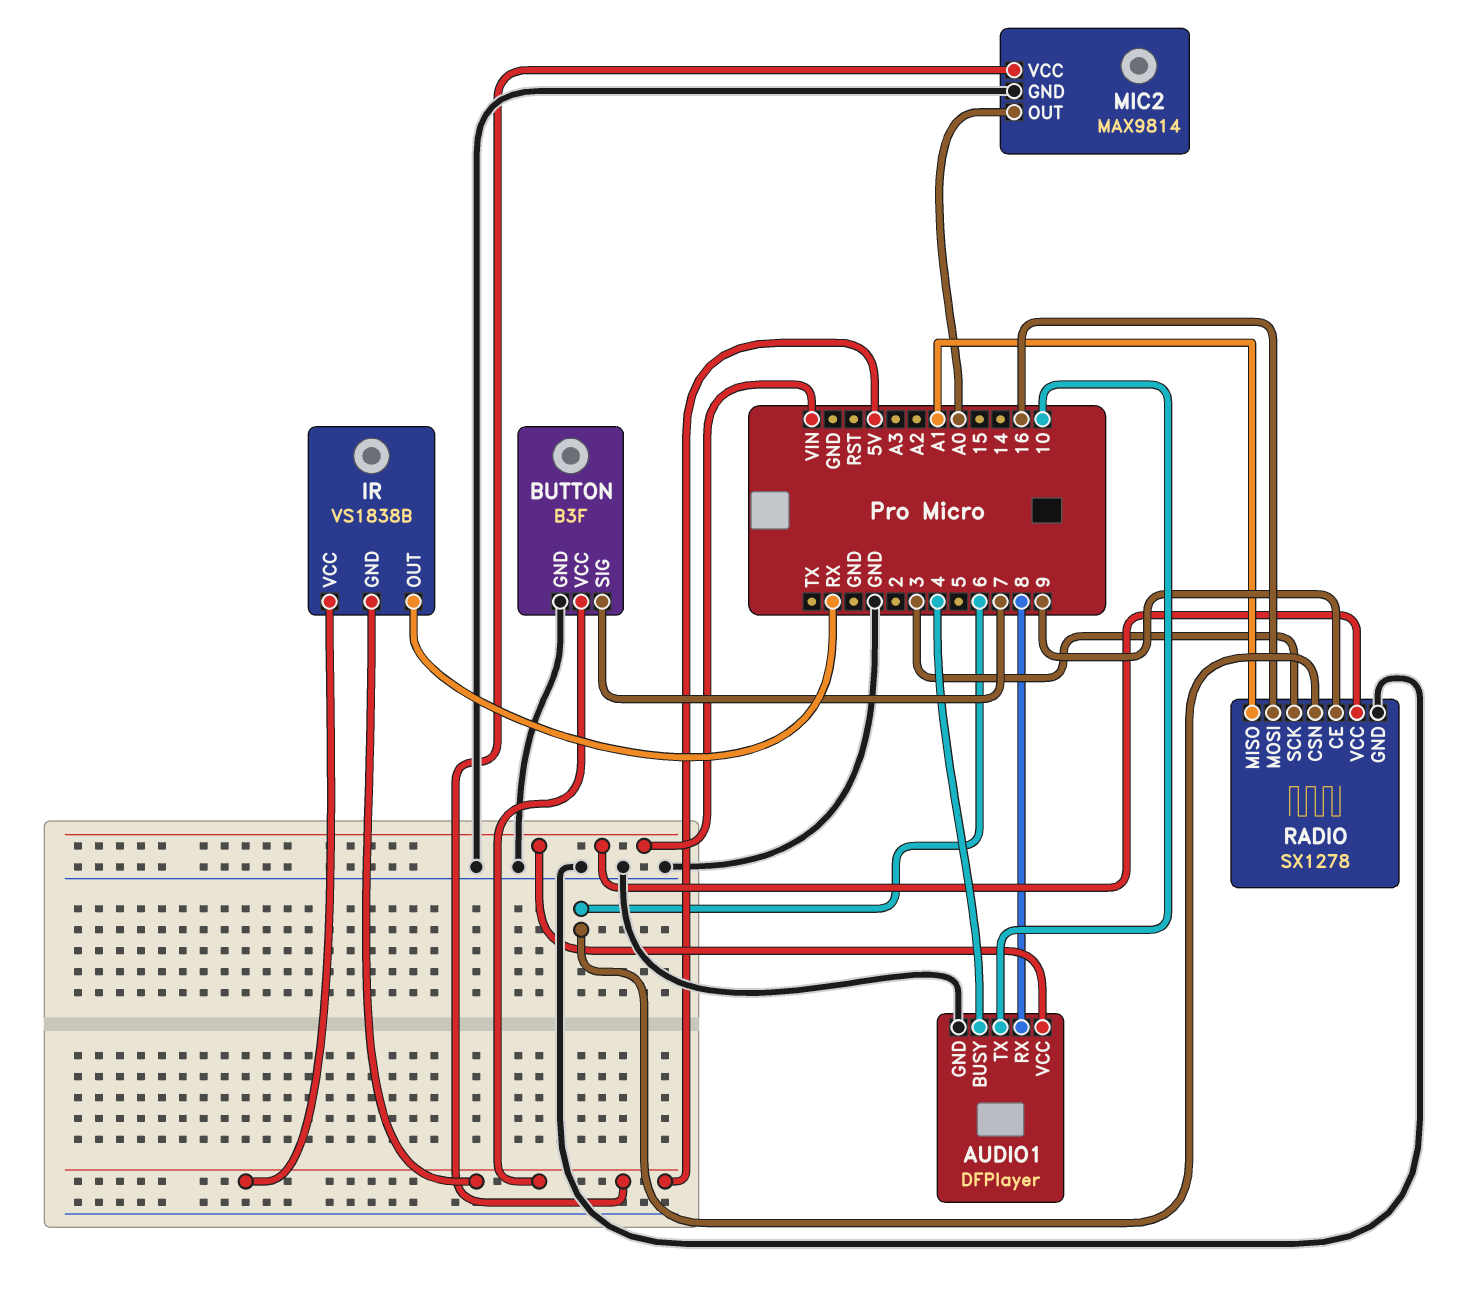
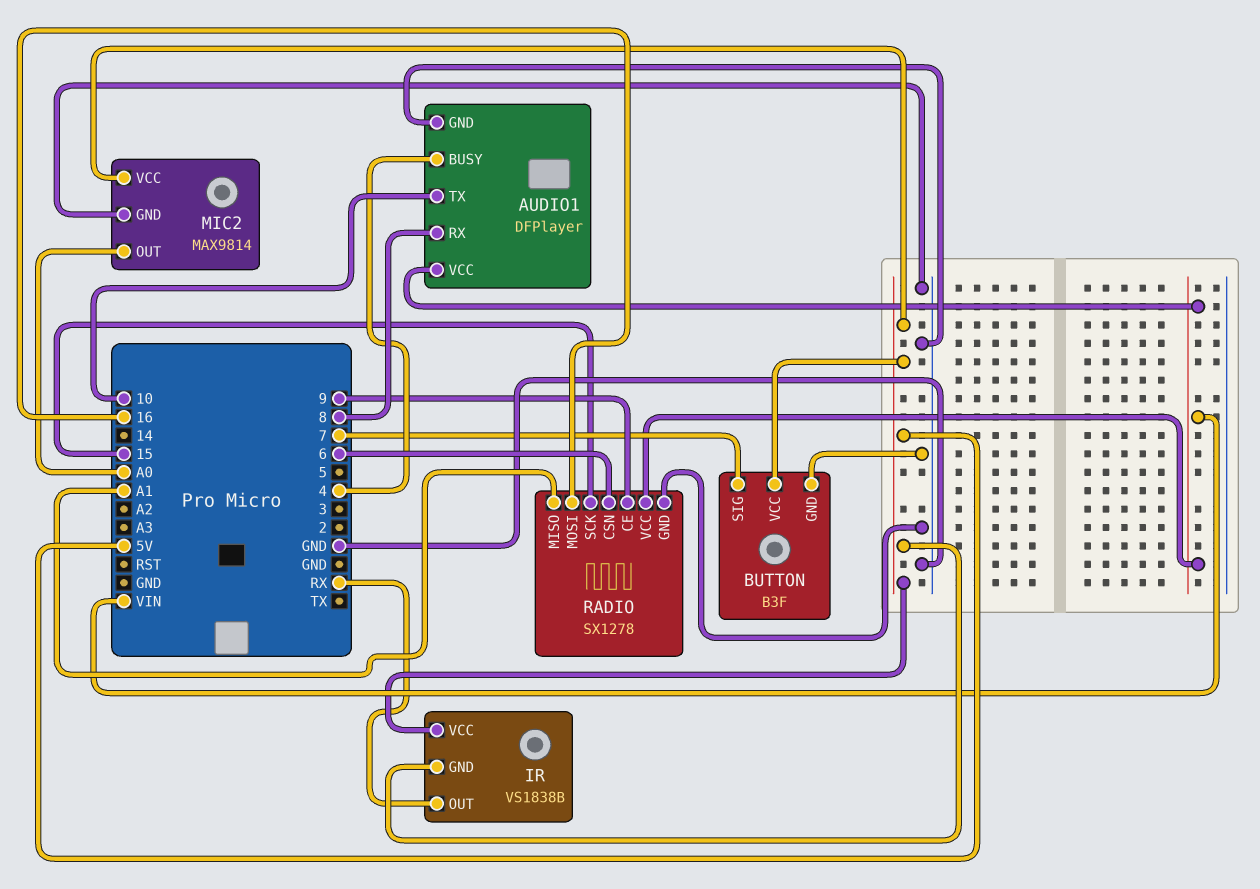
RADIO pin SCK: 3 -> 15

